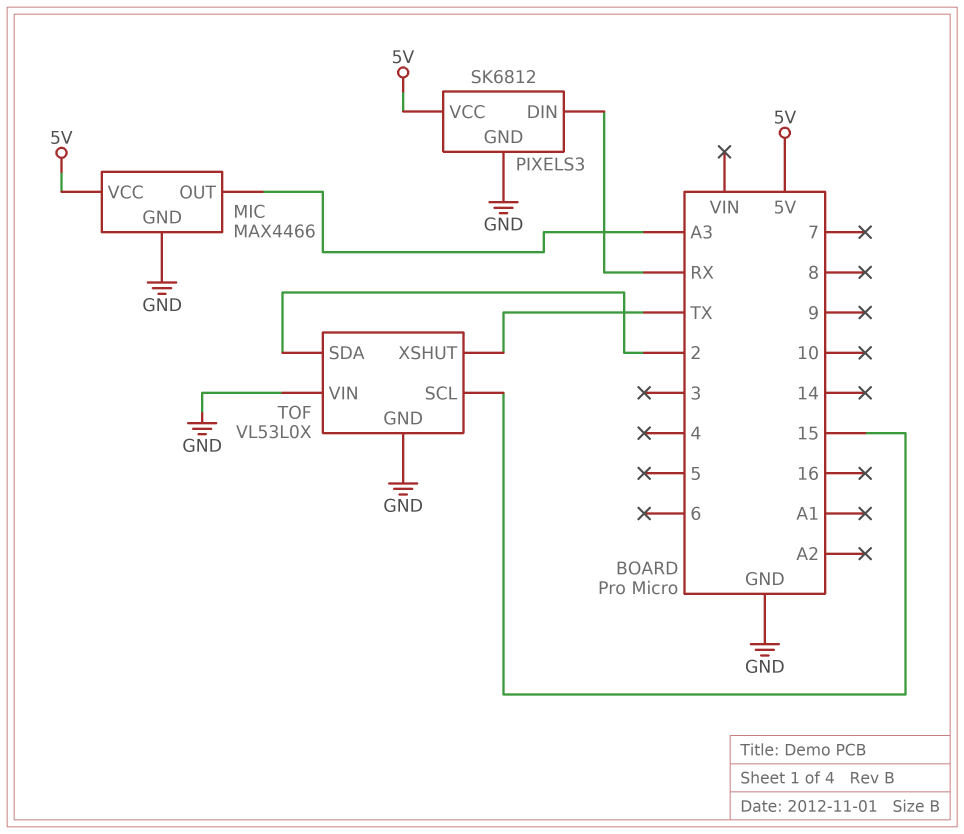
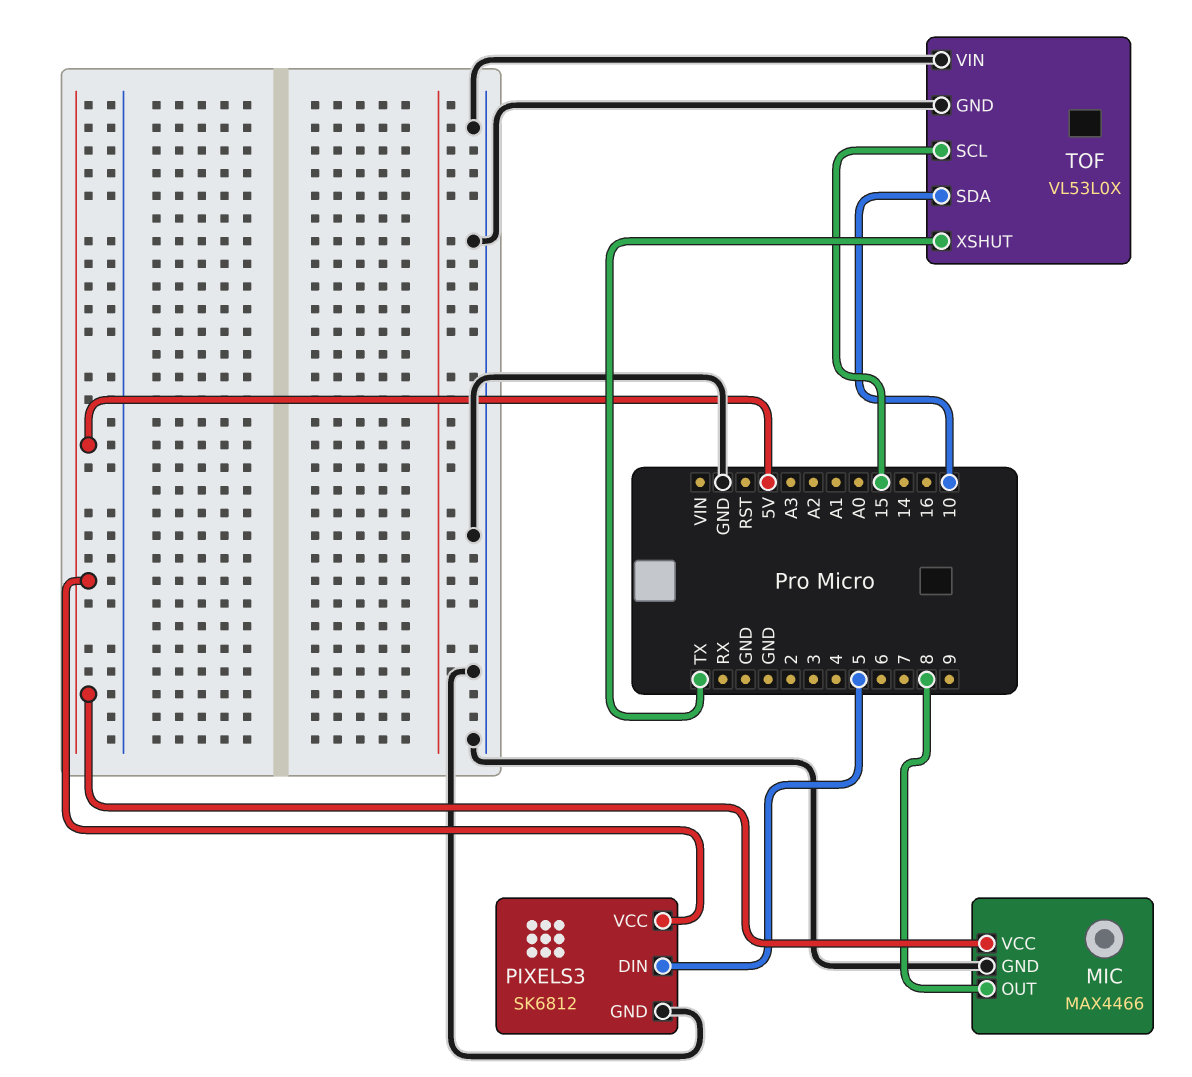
MIC pin OUT: A3 -> 8
PIXELS3 pin DIN: RX -> 5
TOF pin SDA: 2 -> 10

